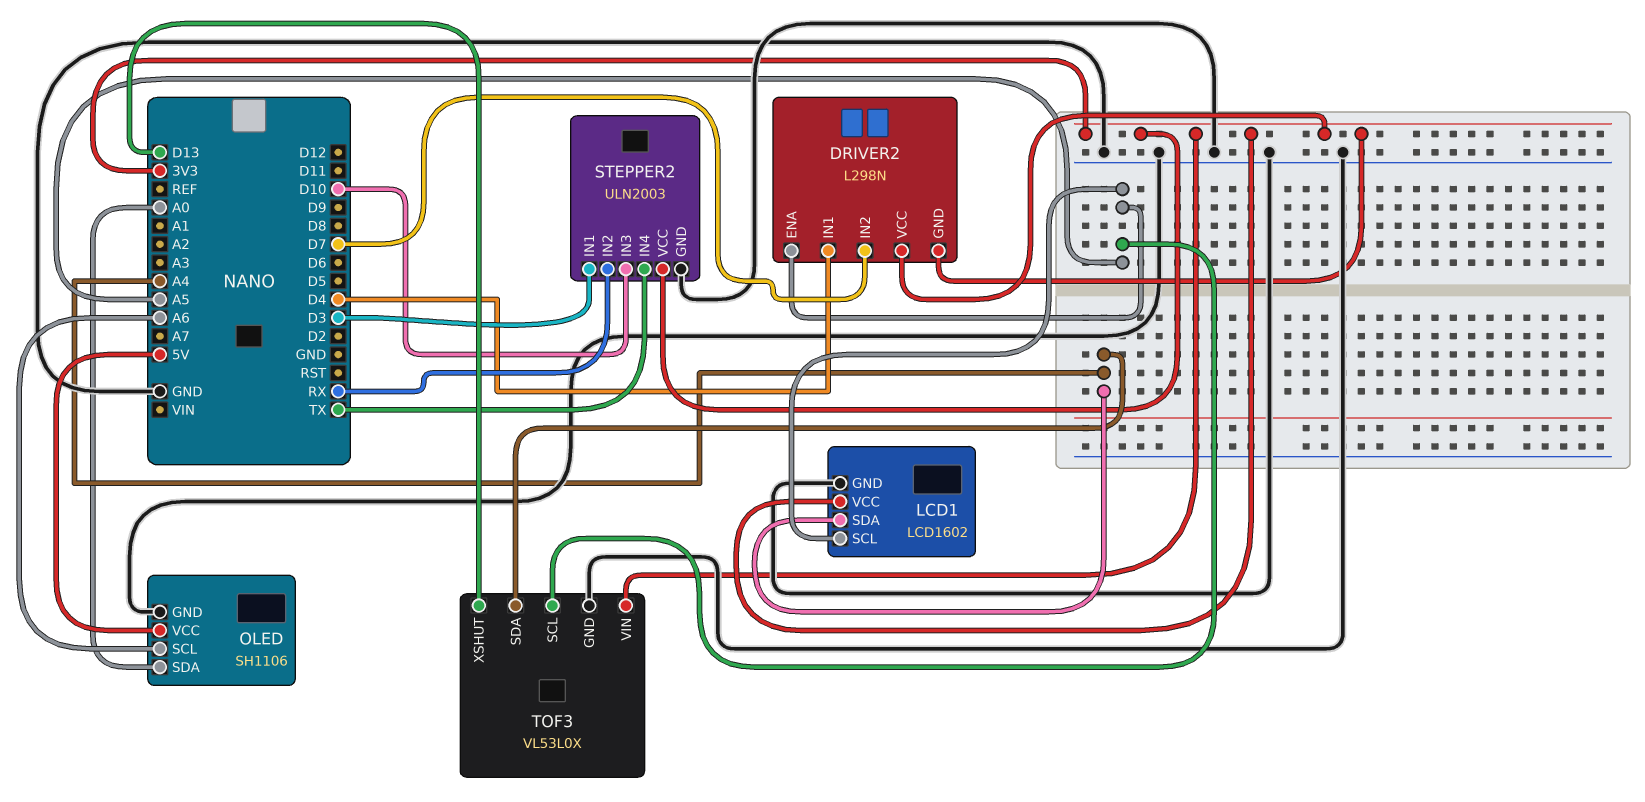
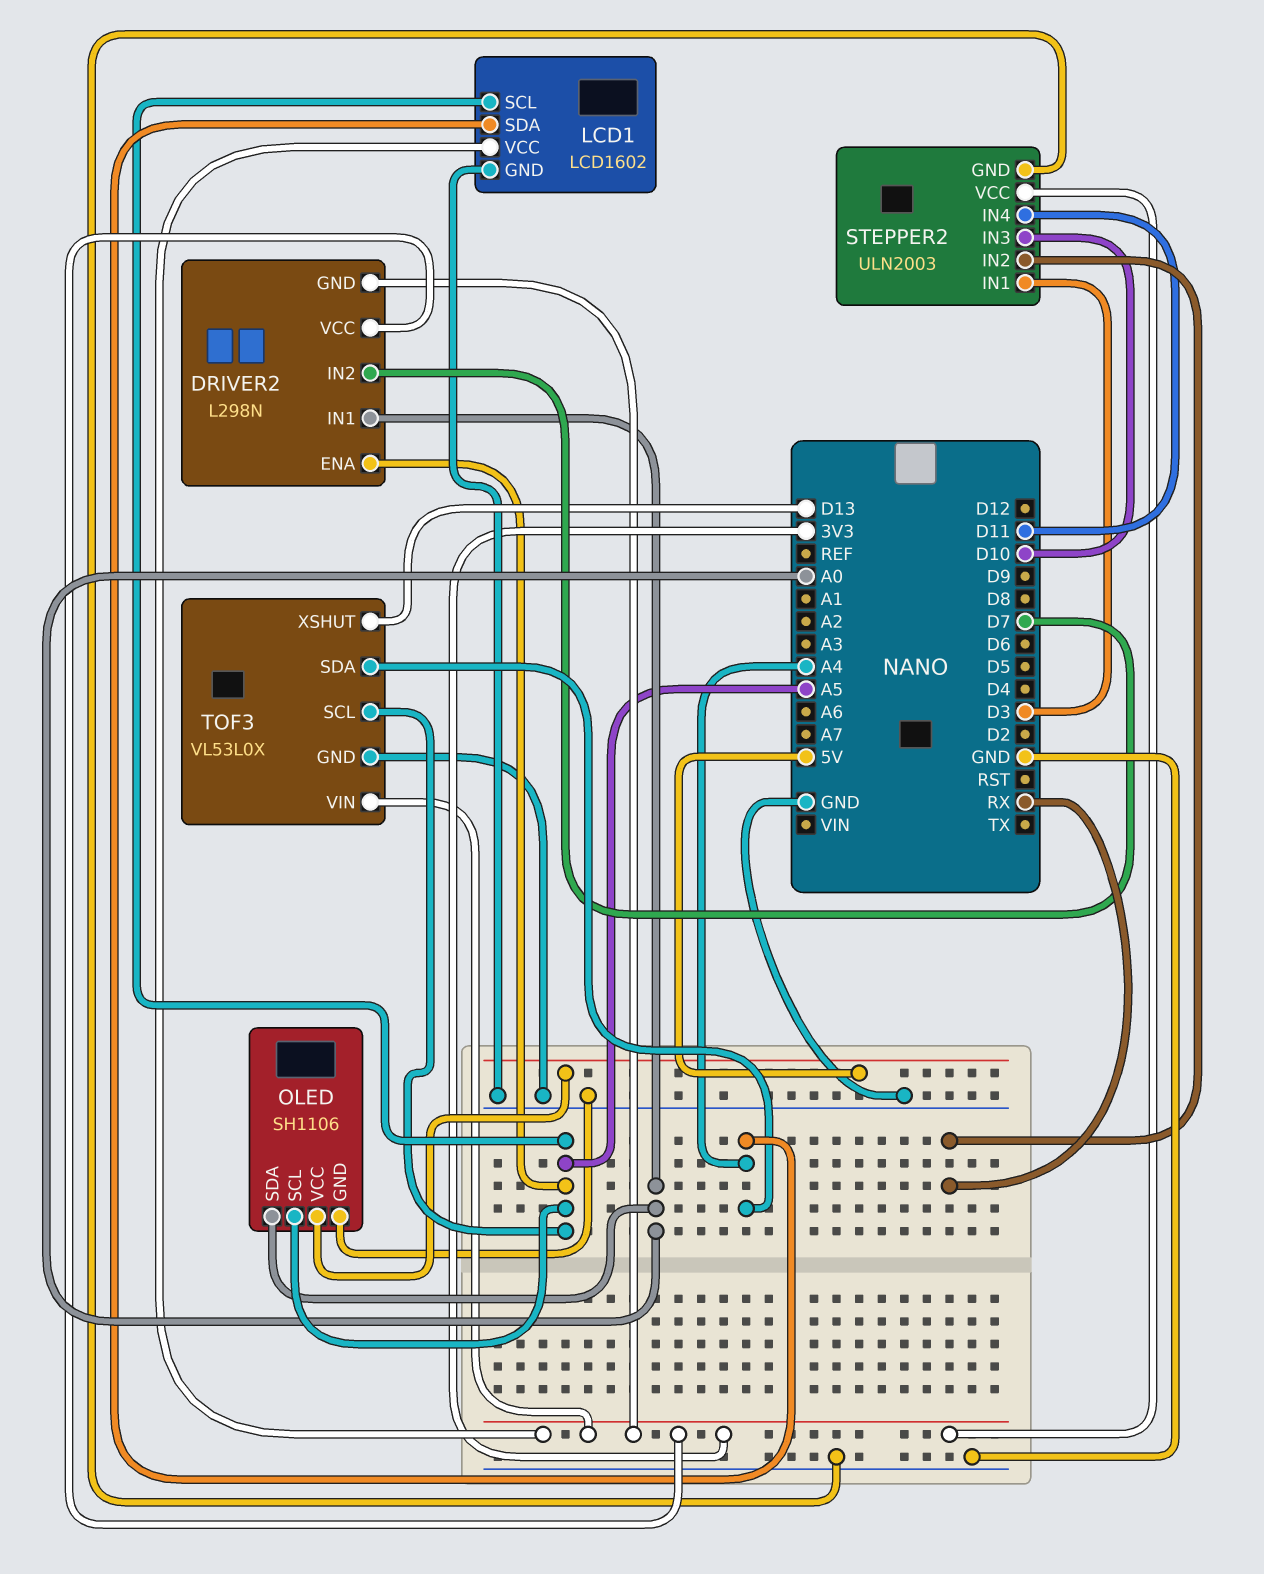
DRIVER2 pin IN1: D4 -> A0
OLED pin SCL: A6 -> A5
STEPPER2 pin IN4: TX -> D11

